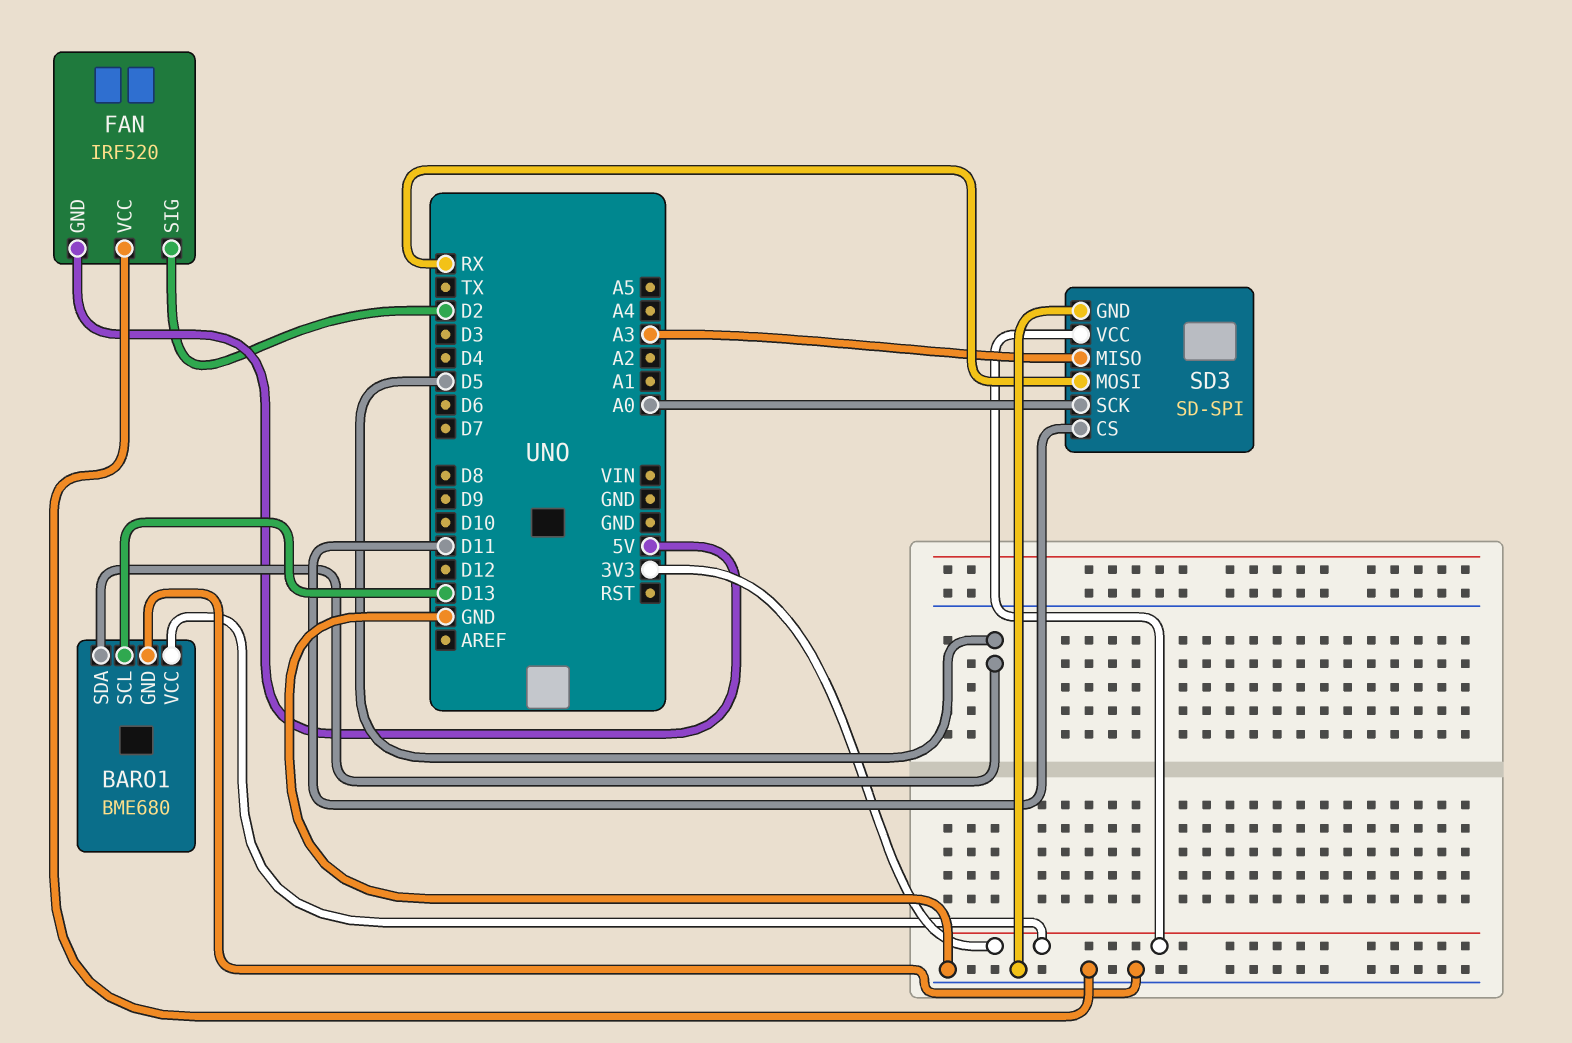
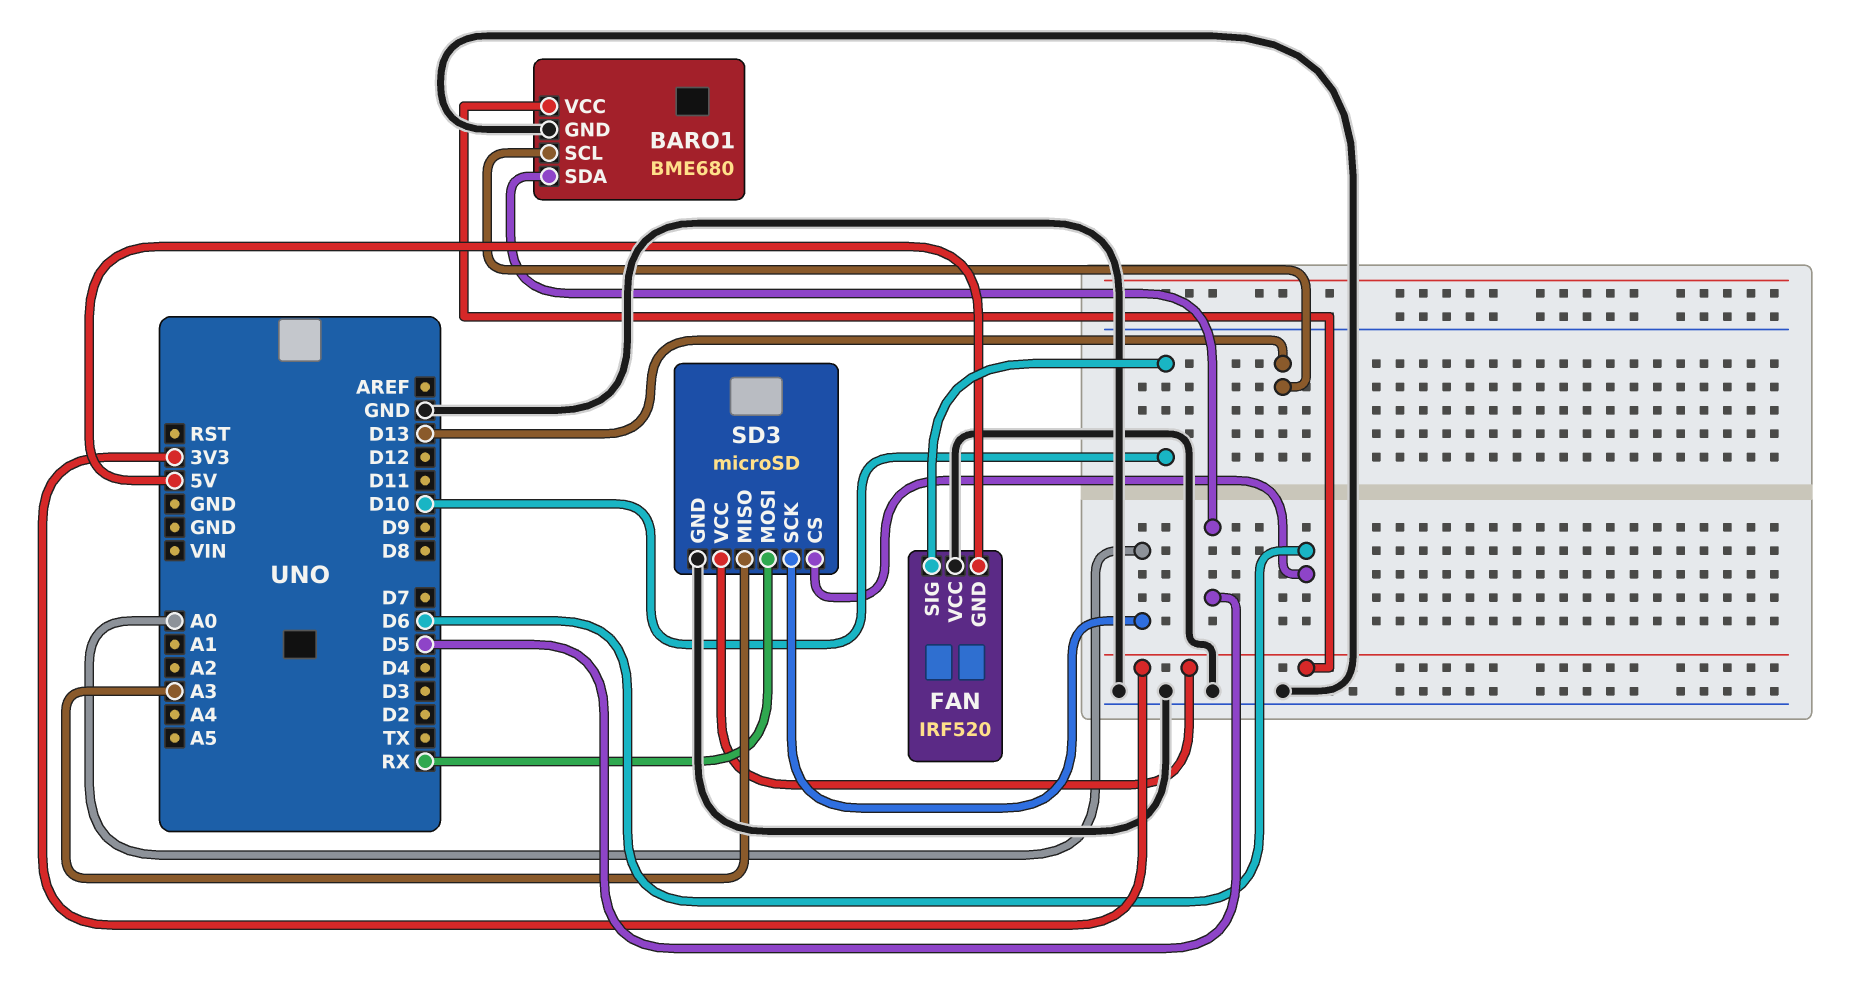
FAN pin SIG: D2 -> D10
SD3: SD-SPI -> microSD
SD3 pin CS: D11 -> D6

